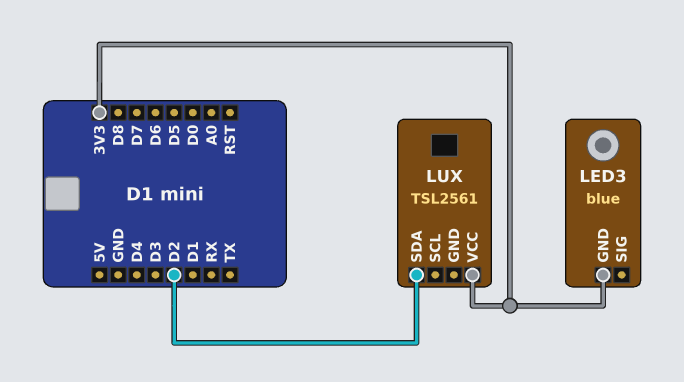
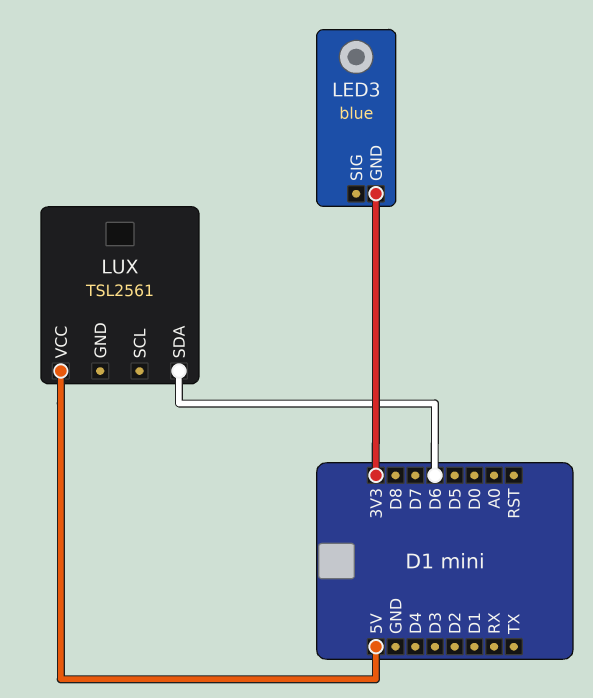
LUX pin SDA: D2 -> D6
LUX pin VCC: 3V3 -> 5V

